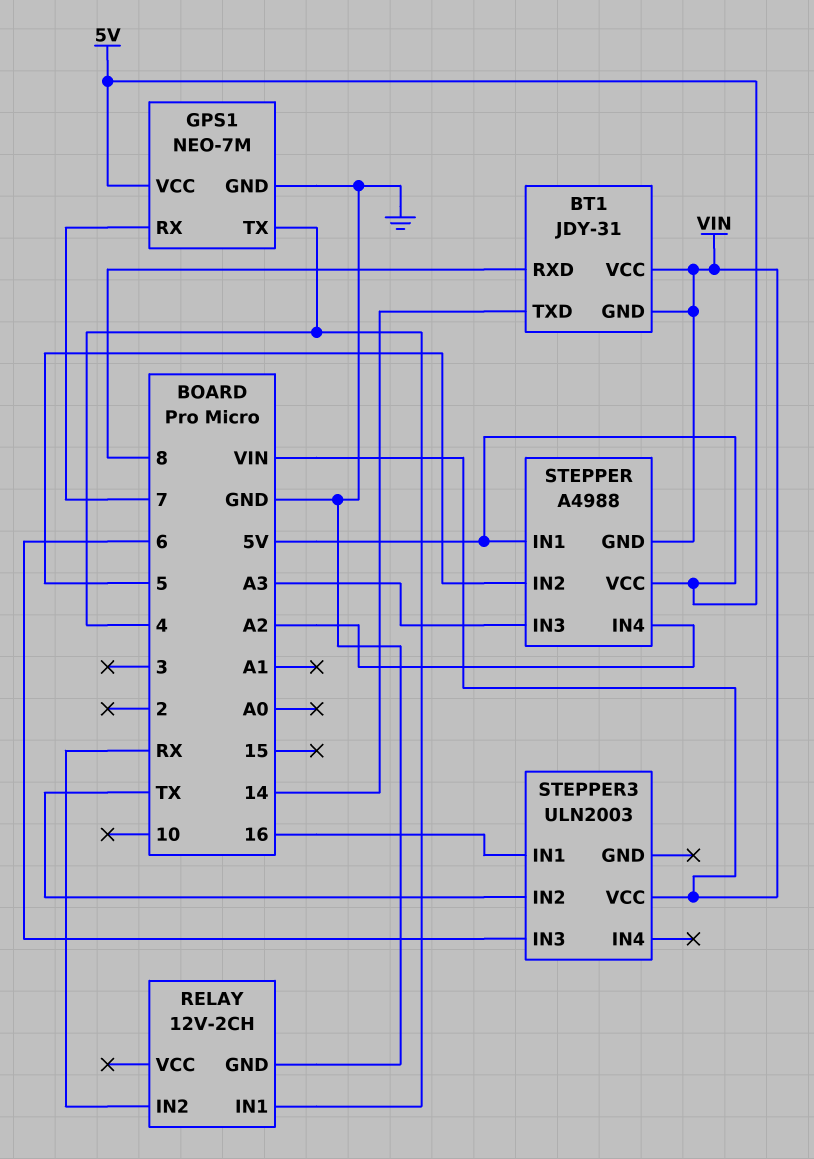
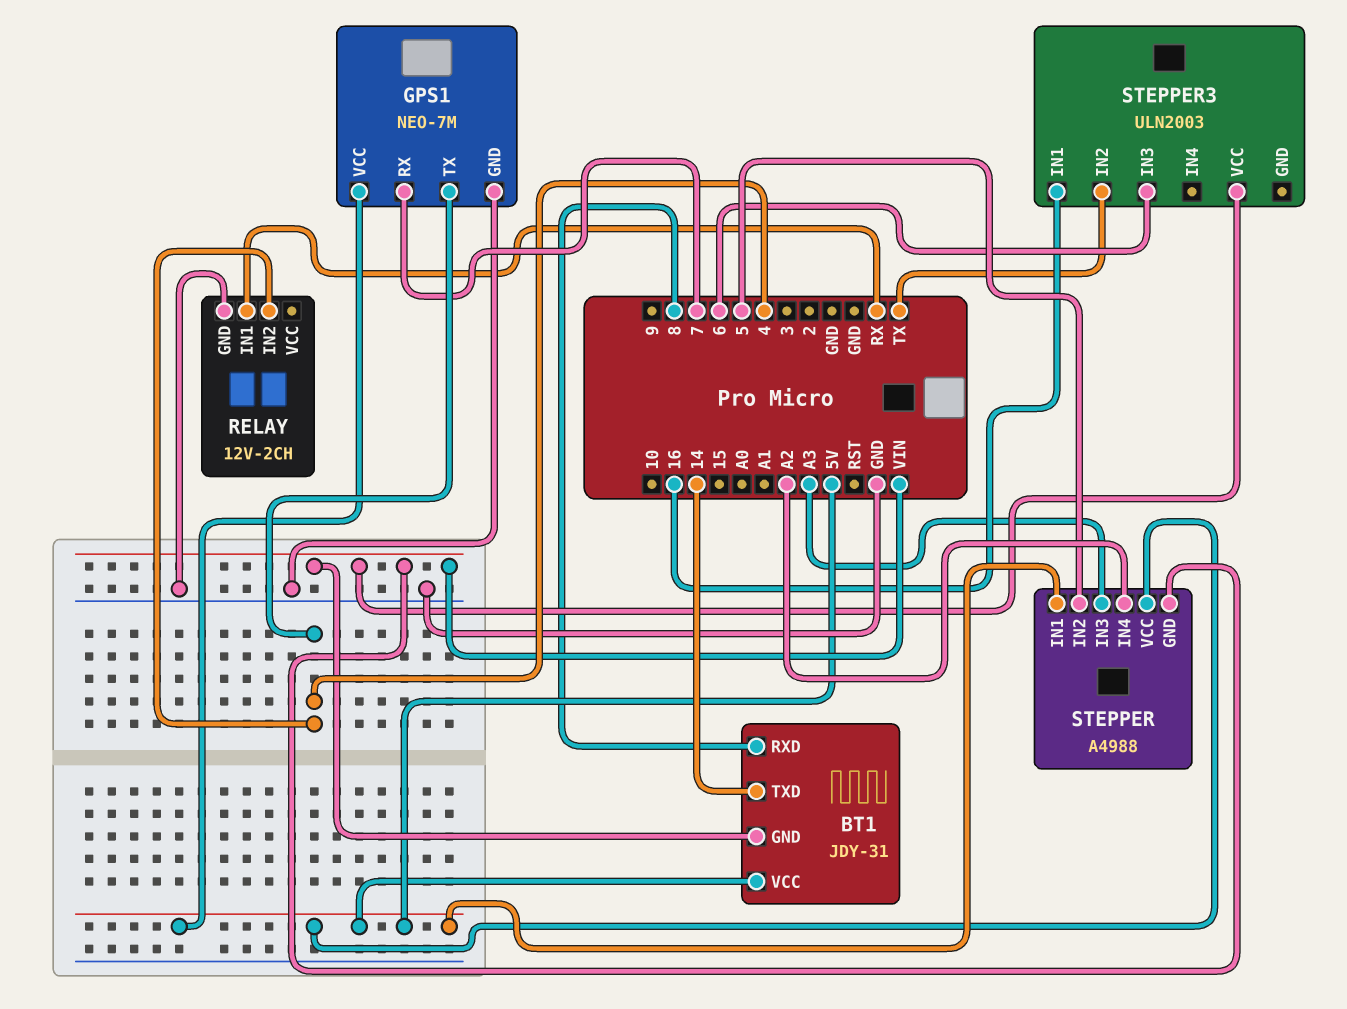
BT1 pin VCC: VIN -> 5V
RELAY pin IN1: 4 -> RX
RELAY pin IN2: RX -> 4

